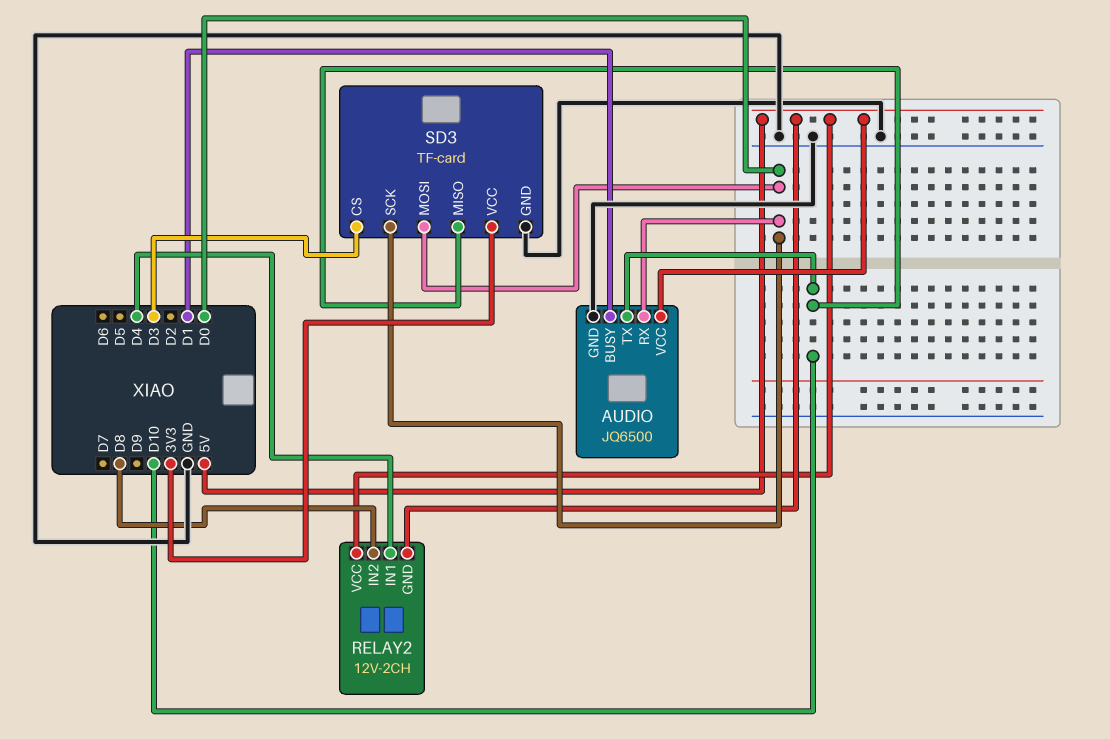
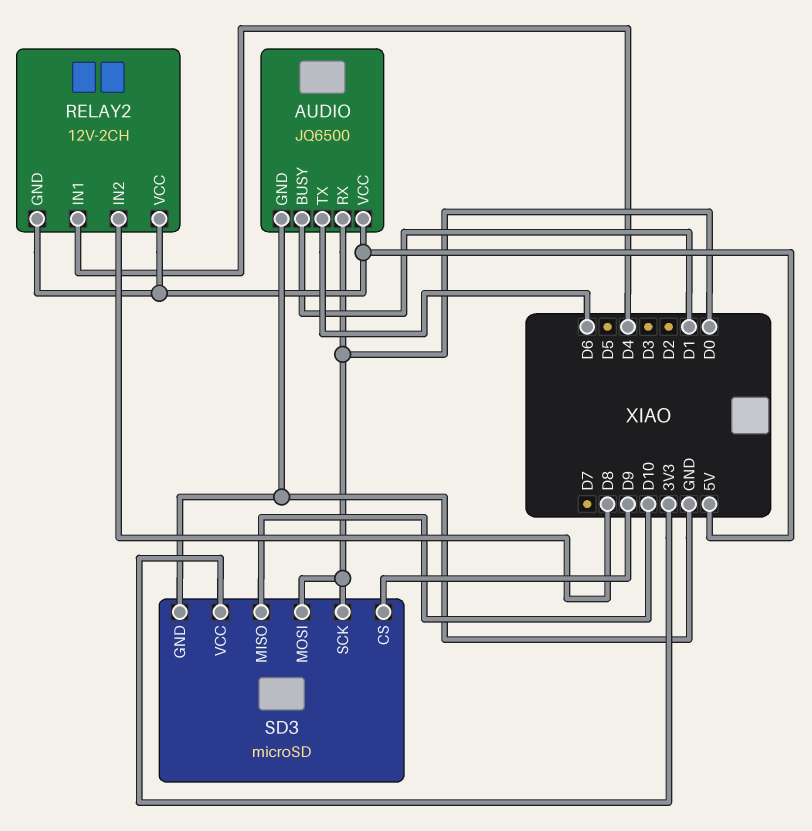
AUDIO pin TX: D10 -> D6
SD3: TF-card -> microSD
SD3 pin CS: D3 -> D9

